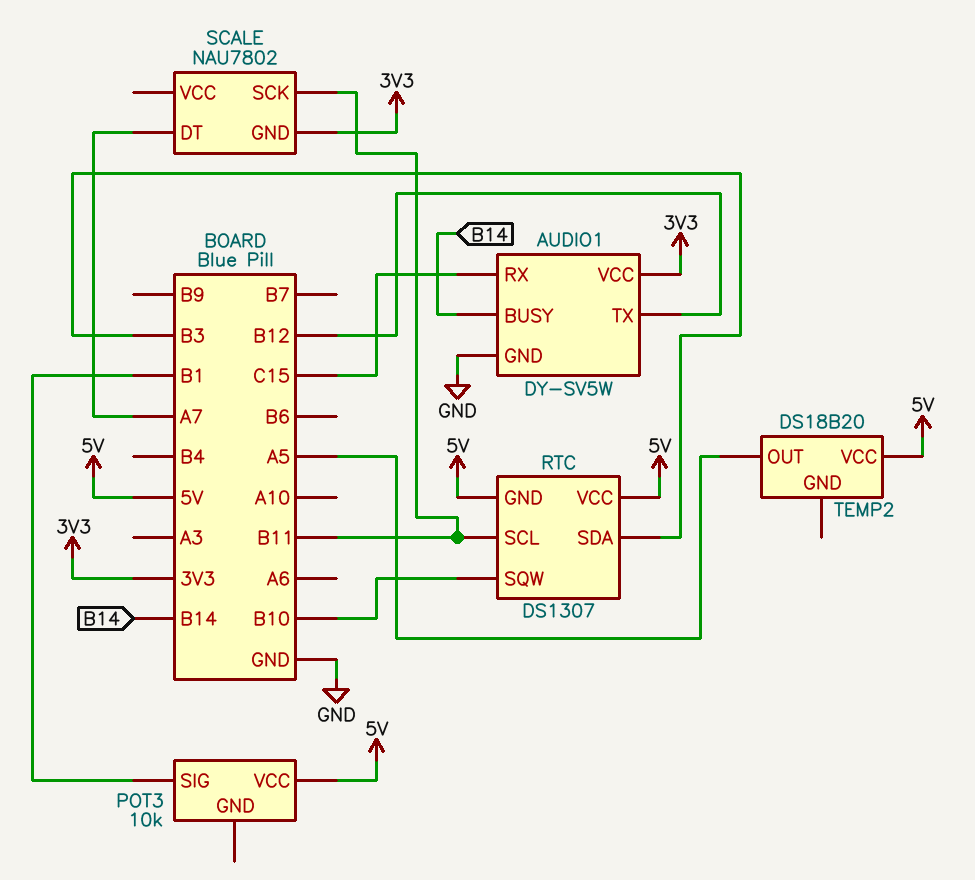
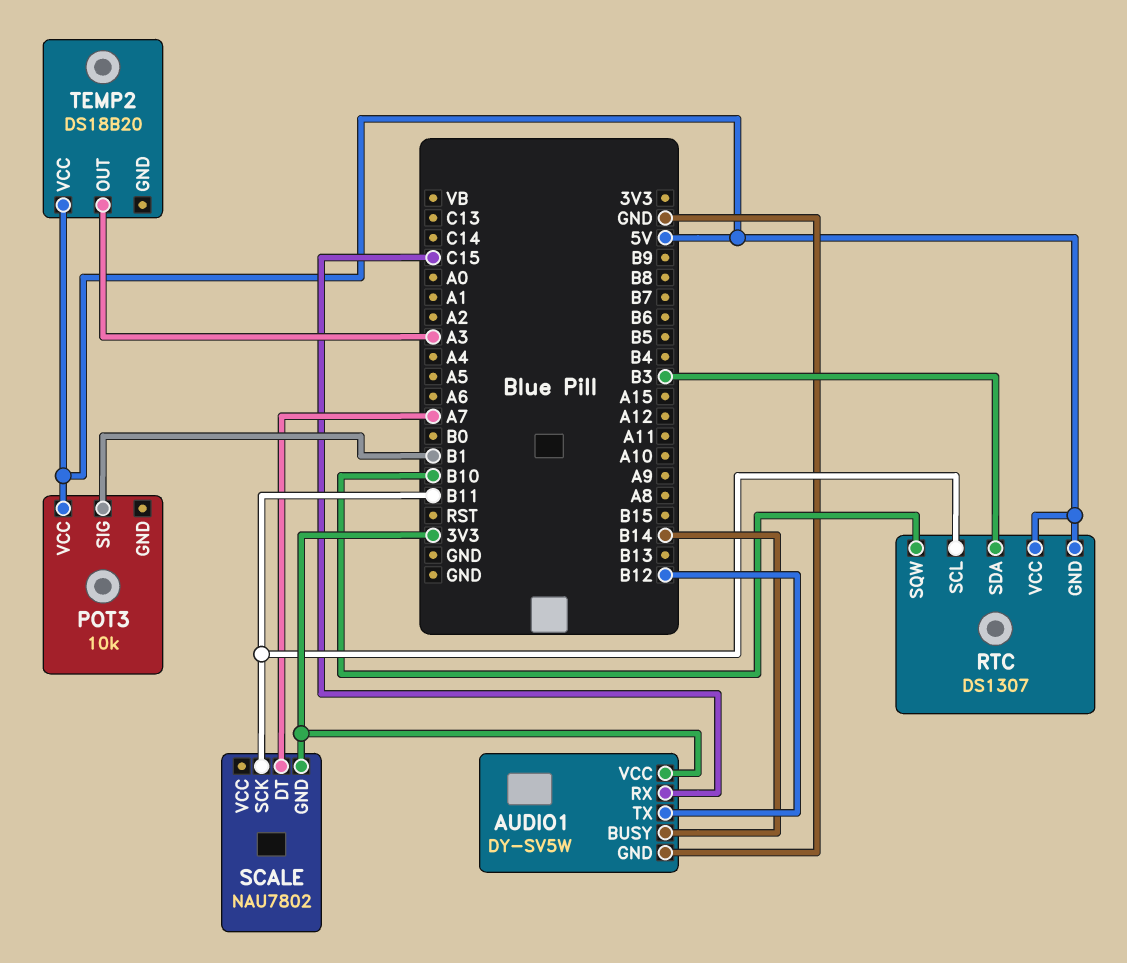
TEMP2 pin OUT: A5 -> A3

